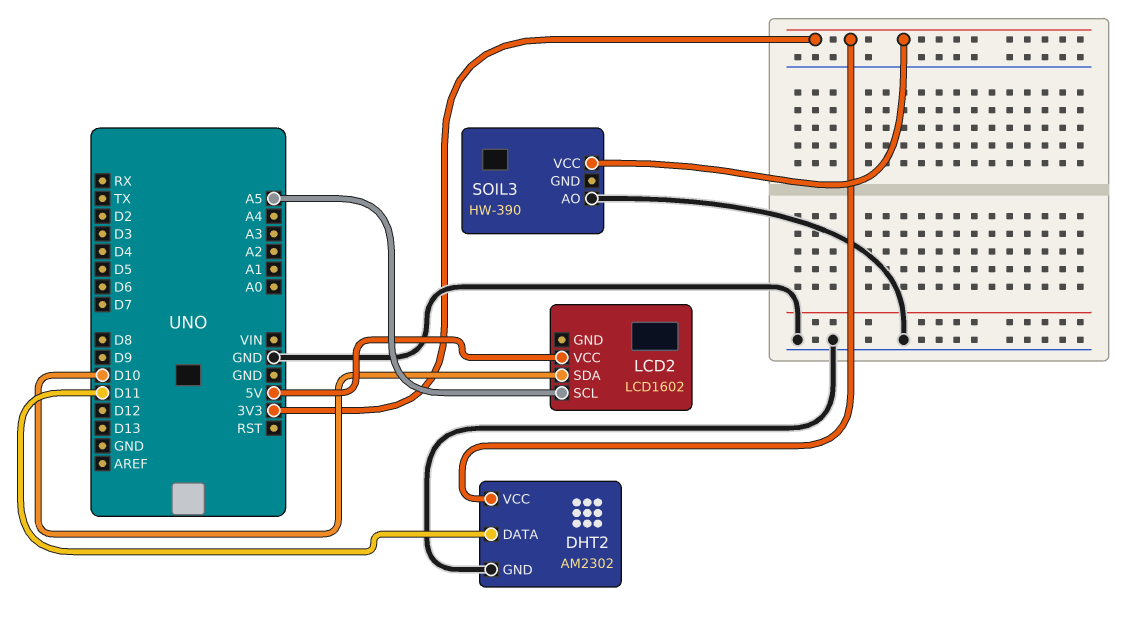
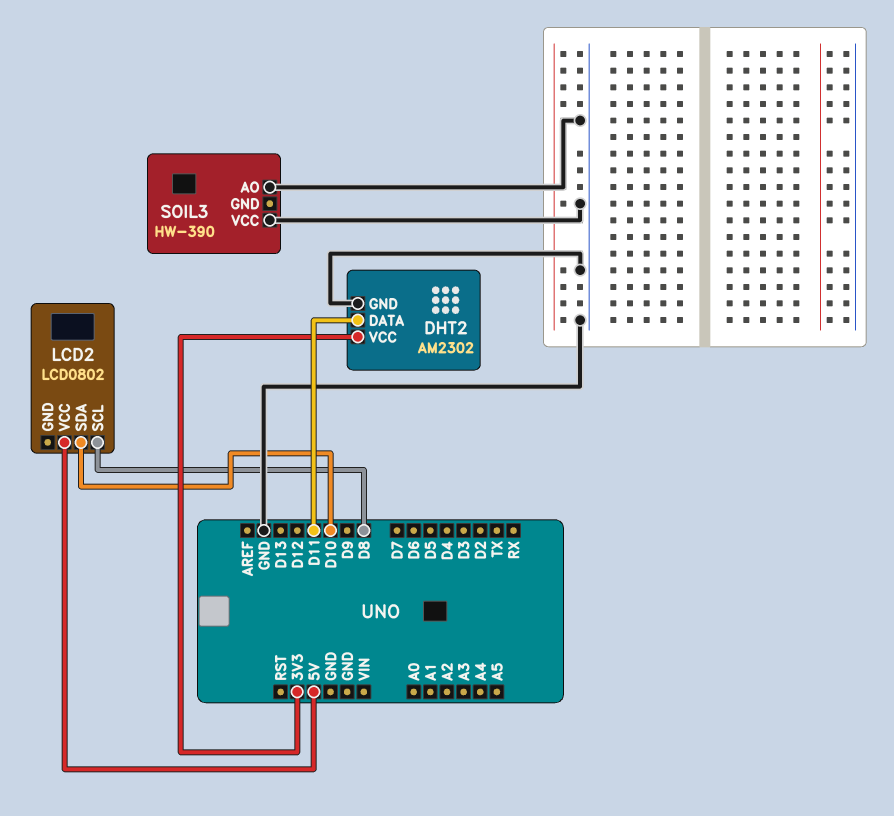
LCD2: LCD1602 -> LCD0802
LCD2 pin SCL: A5 -> D8
SOIL3 pin VCC: 3V3 -> GND

